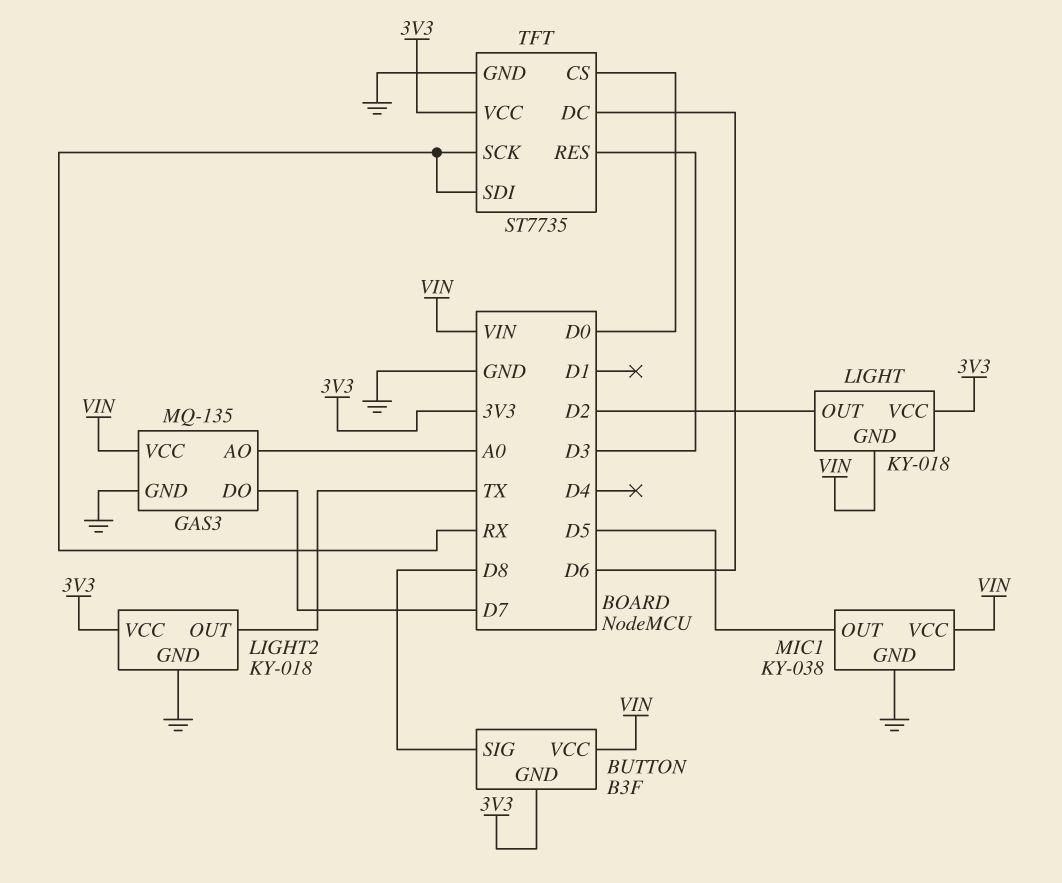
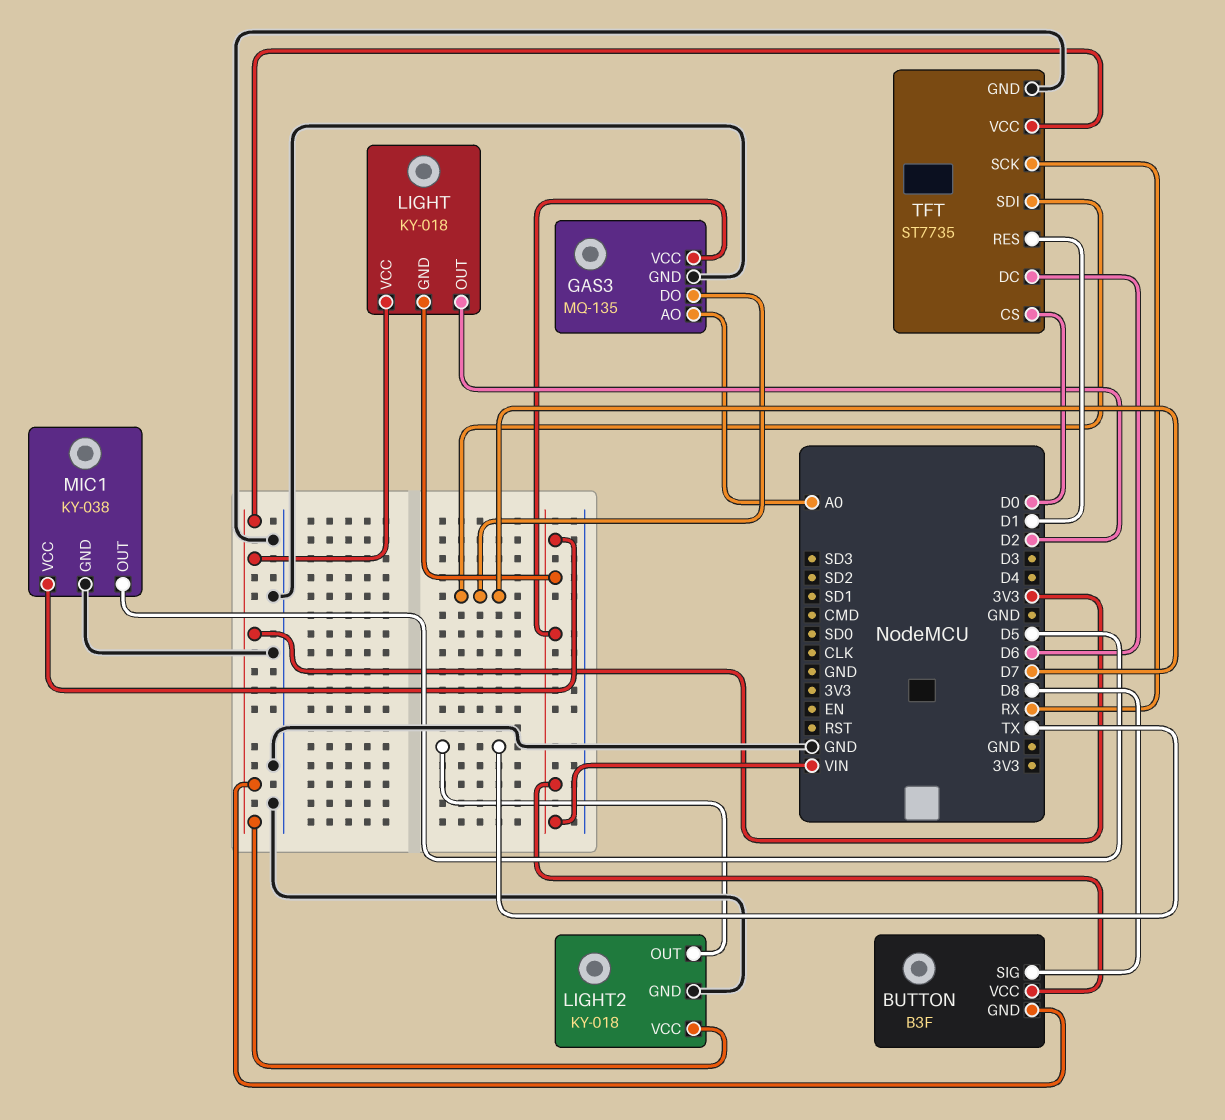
TFT pin RES: D3 -> D1
TFT pin SDI: RX -> D7

